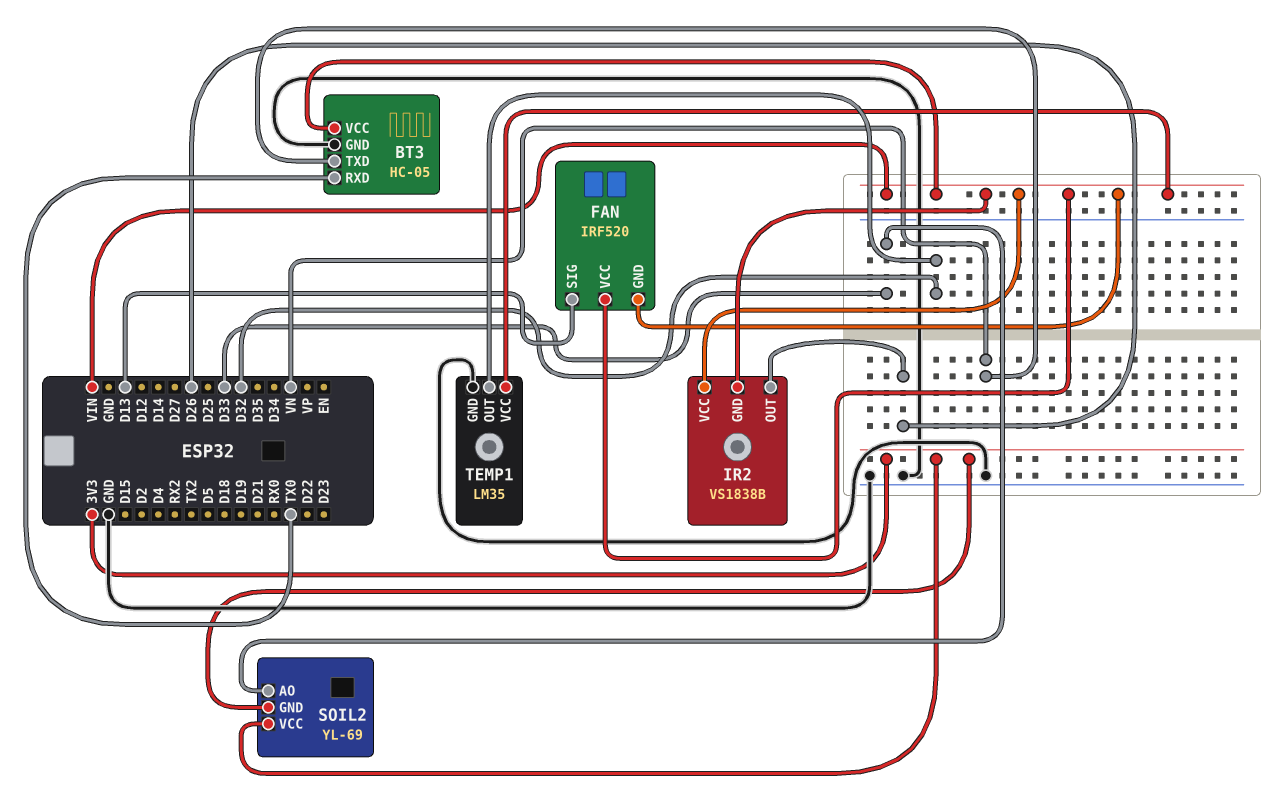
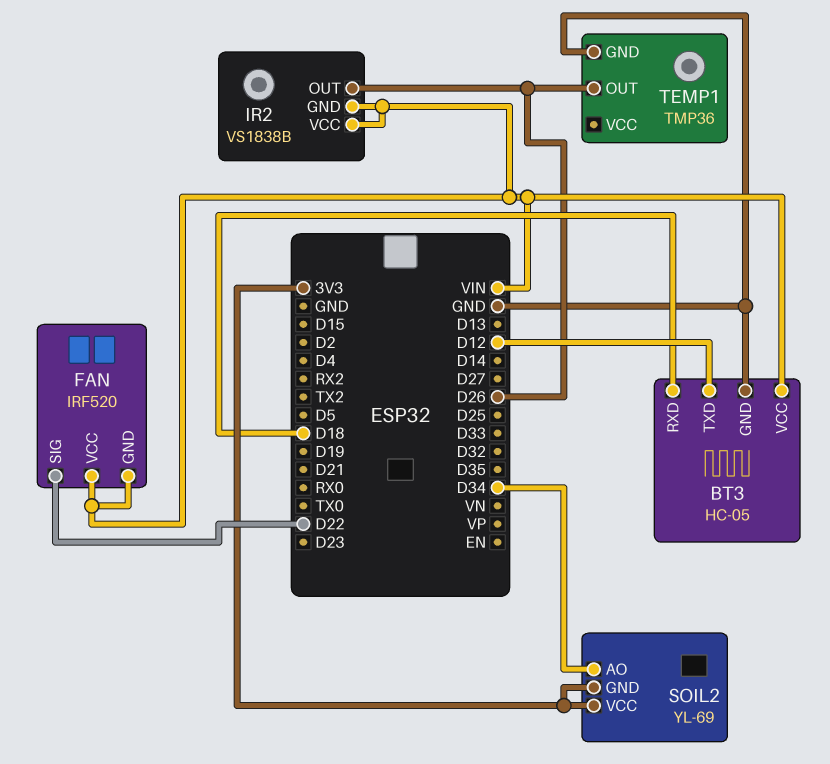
BT3 pin RXD: TX0 -> D18
BT3 pin TXD: VN -> D12
FAN pin SIG: D13 -> D22
SOIL2 pin AO: D33 -> D34
TEMP1: LM35 -> TMP36
TEMP1 pin OUT: D32 -> D26
TEMP1 pin VCC: VIN -> none

